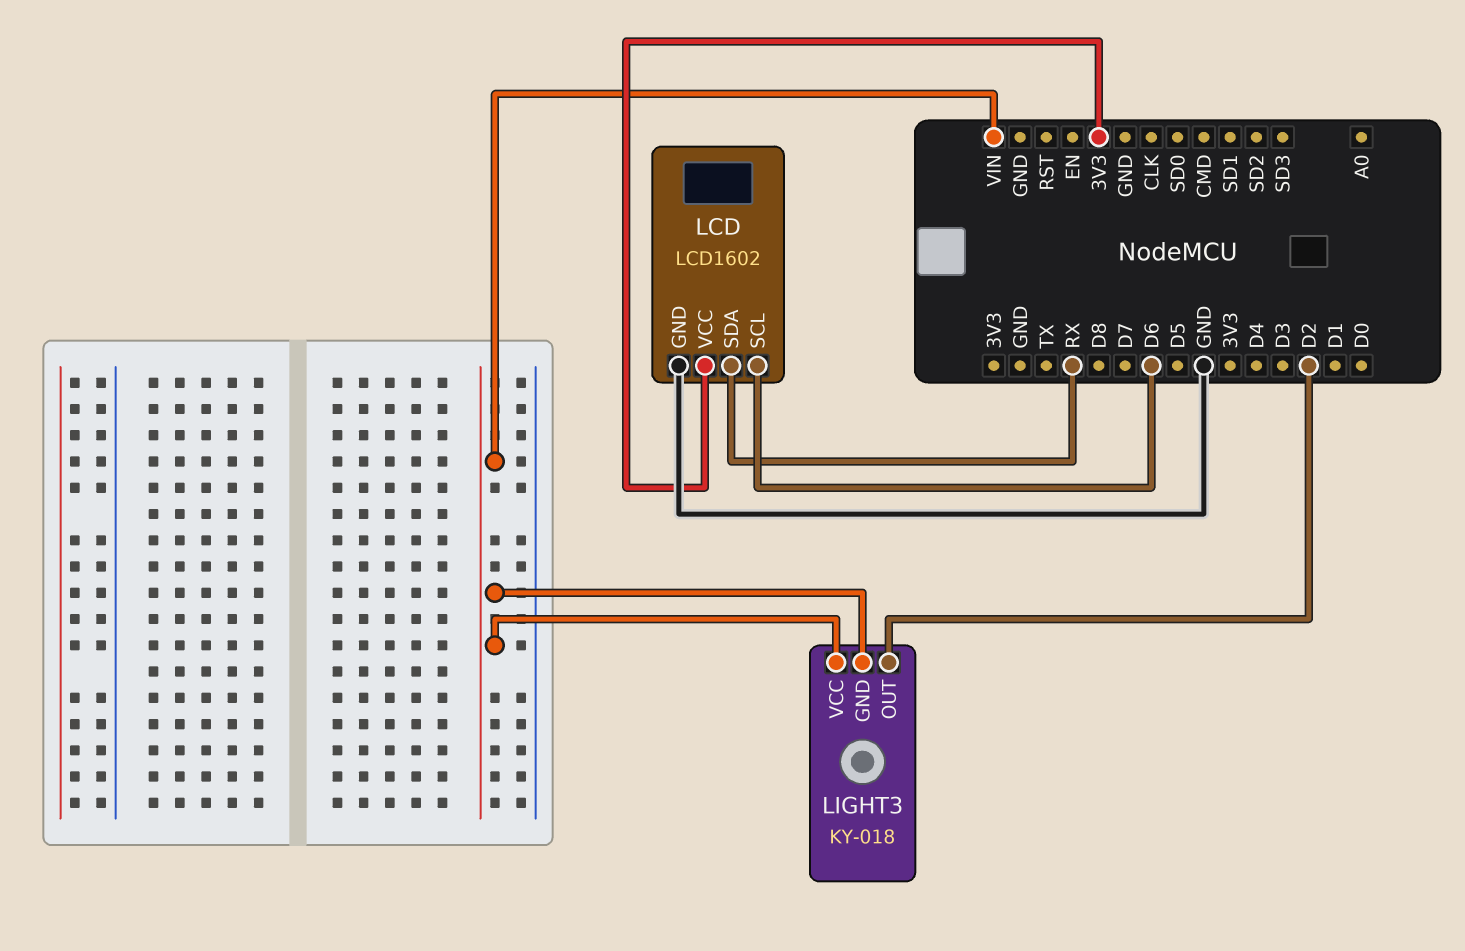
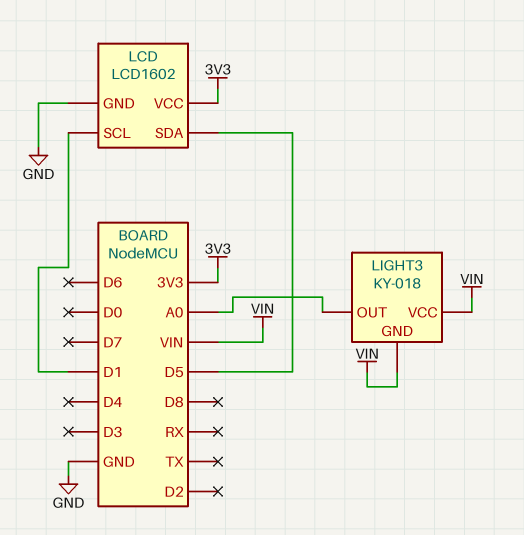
LCD pin SCL: D6 -> D1
LCD pin SDA: RX -> D5
LIGHT3 pin OUT: D2 -> A0

